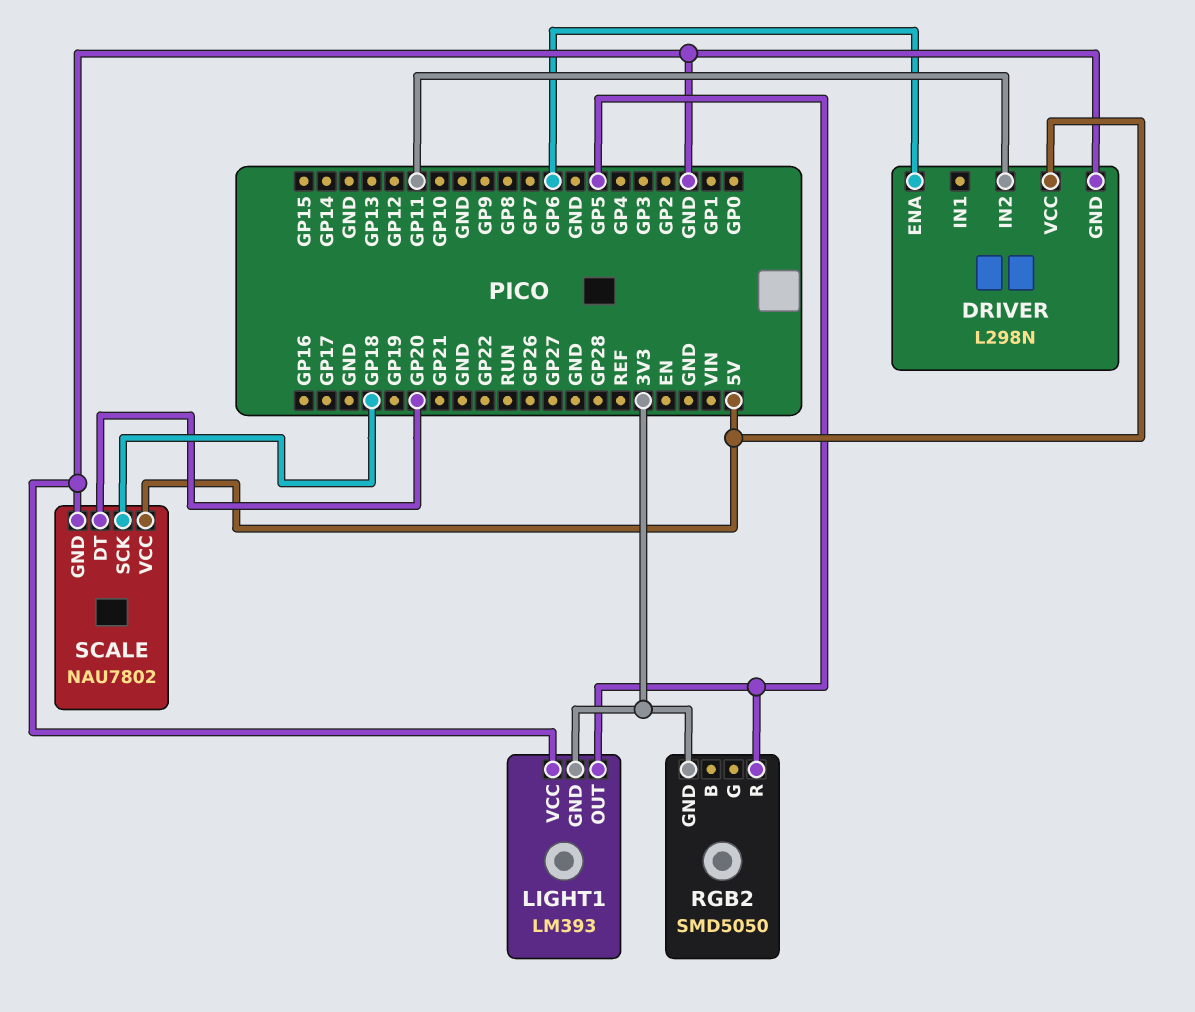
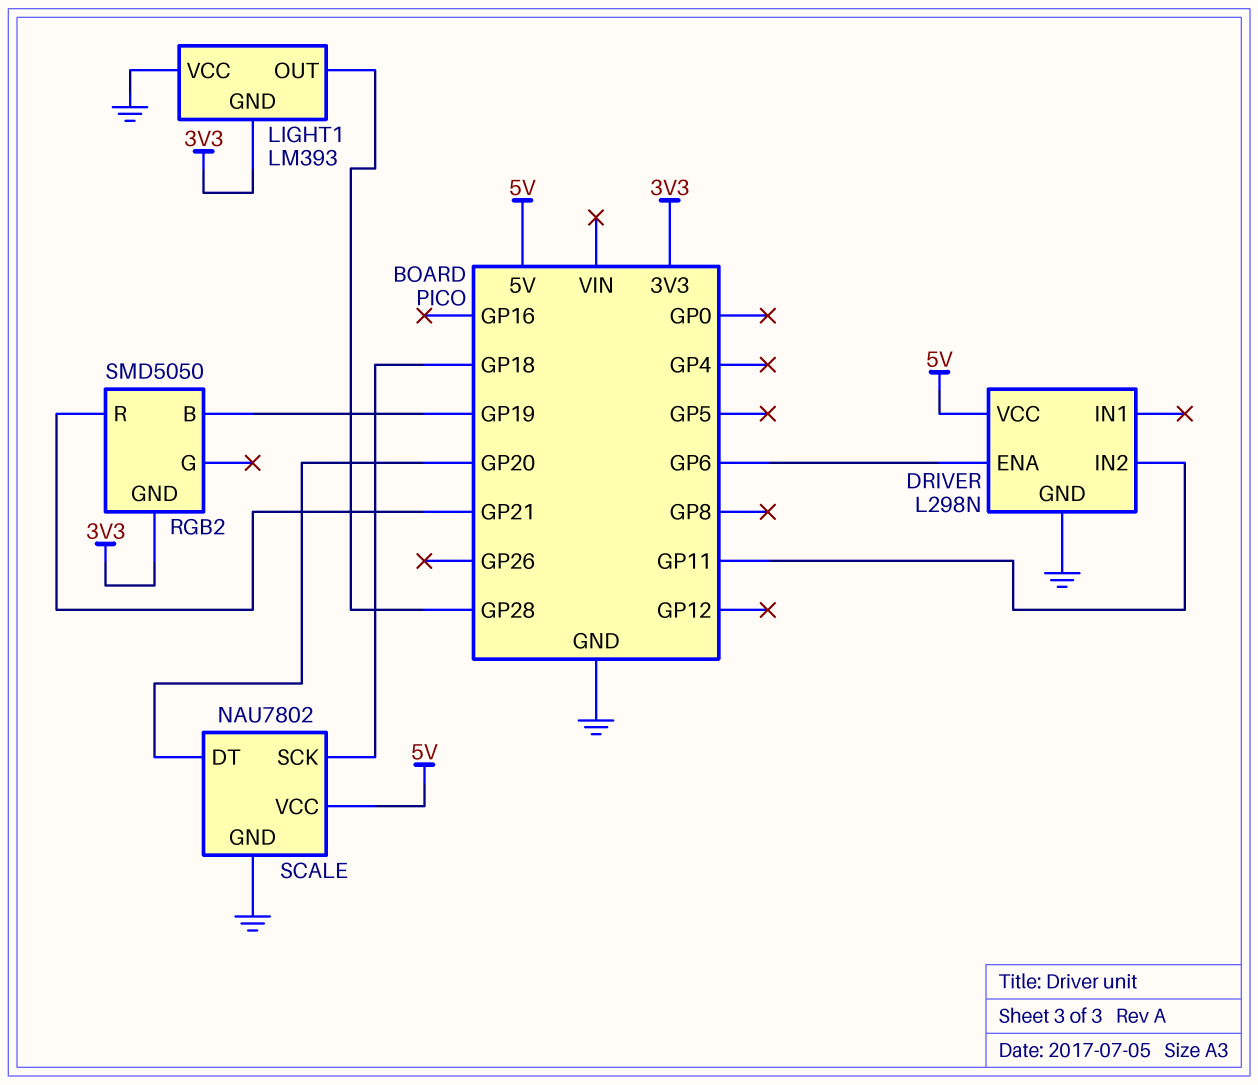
LIGHT1 pin OUT: GP5 -> GP28
RGB2 pin B: none -> GP19
RGB2 pin R: GP5 -> GP21

